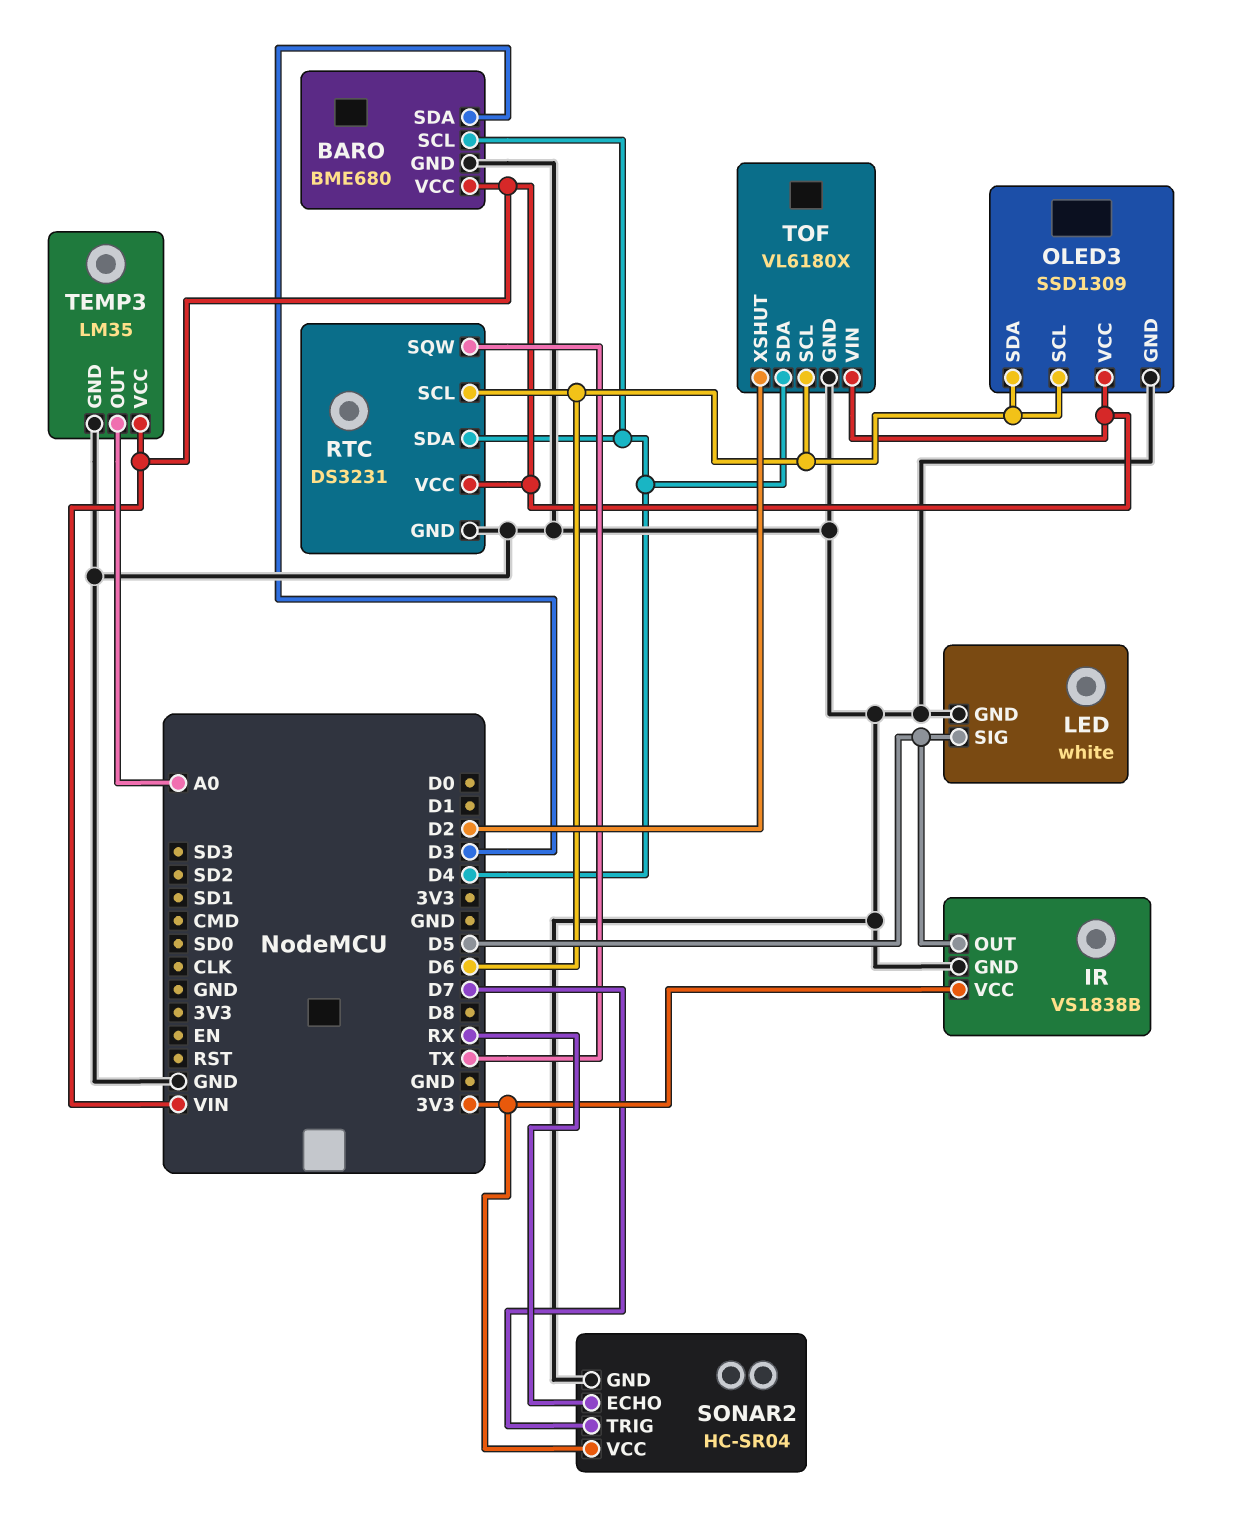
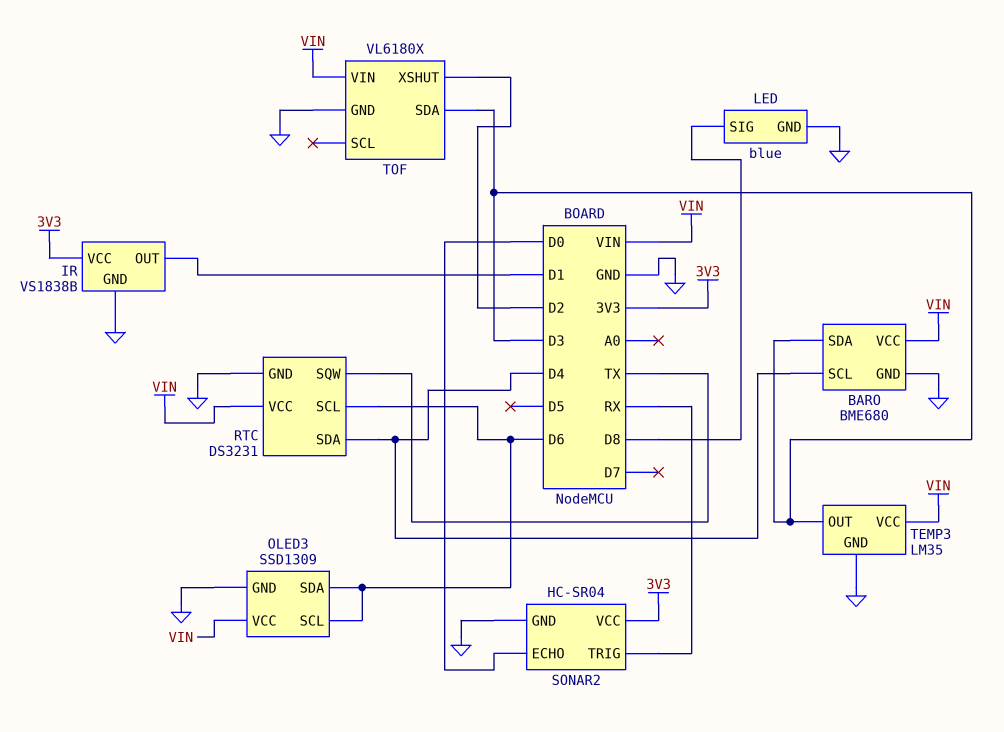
IR pin OUT: D5 -> D1
LED: white -> blue
LED pin SIG: D5 -> D8
SONAR2 pin ECHO: RX -> D0
SONAR2 pin TRIG: D7 -> RX
TEMP3 pin OUT: A0 -> D3
TOF pin SCL: D6 -> none
TOF pin SDA: D4 -> D3

